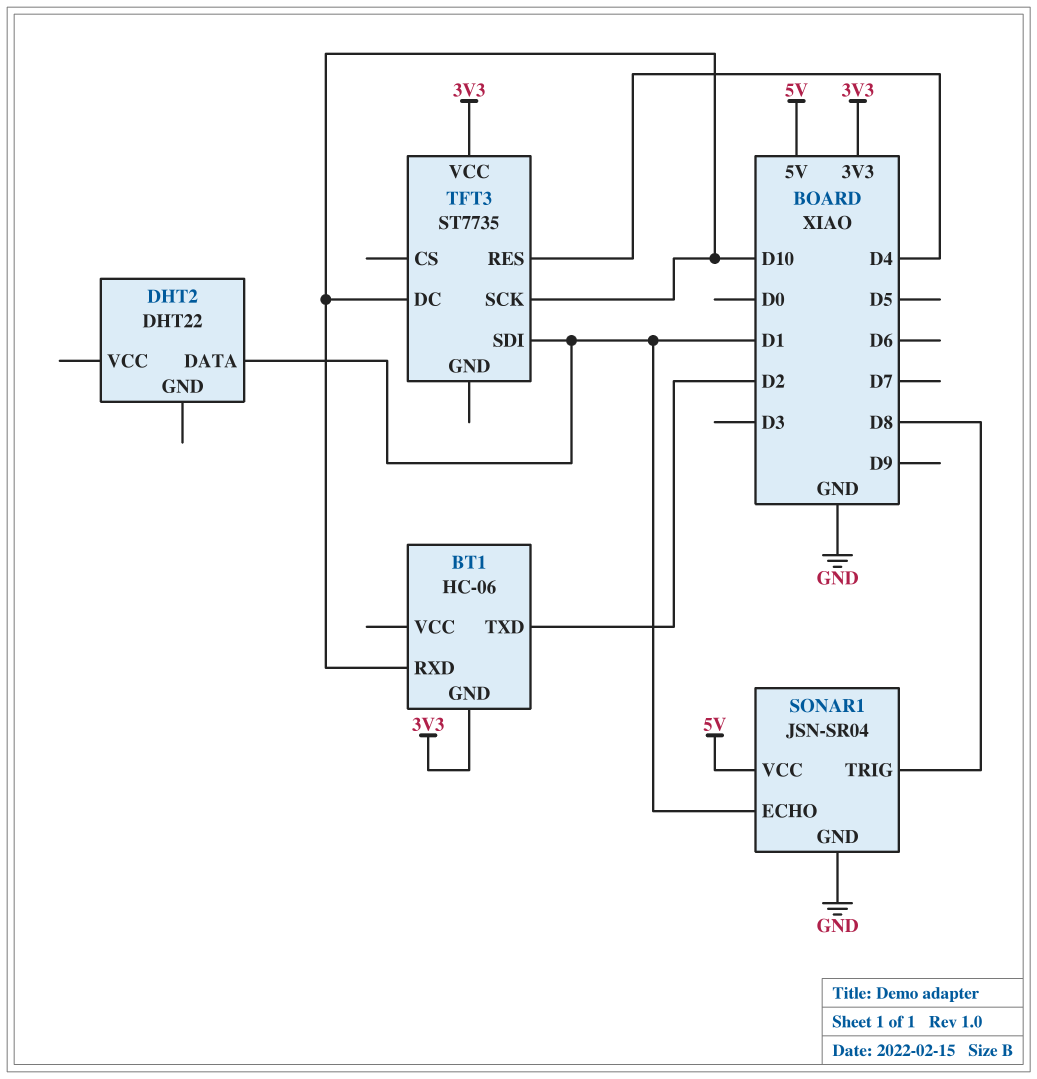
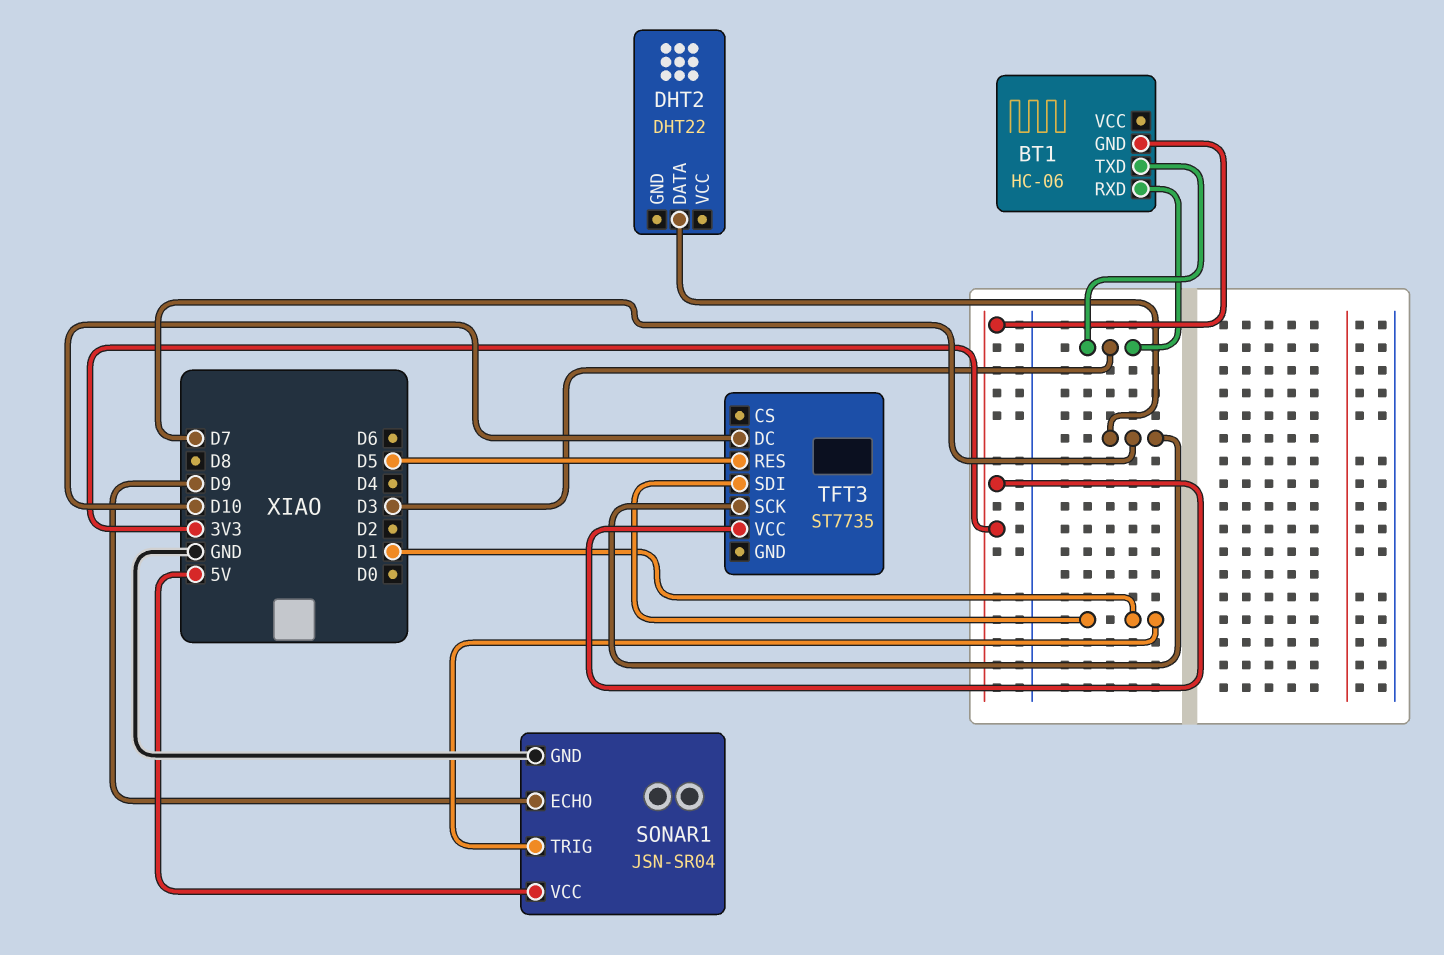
BT1 pin RXD: D10 -> D3
BT1 pin TXD: D2 -> D3
DHT2 pin DATA: D1 -> D7
SONAR1 pin ECHO: D1 -> D9
SONAR1 pin TRIG: D8 -> D1
TFT3 pin RES: D4 -> D5
TFT3 pin SCK: D10 -> D7

